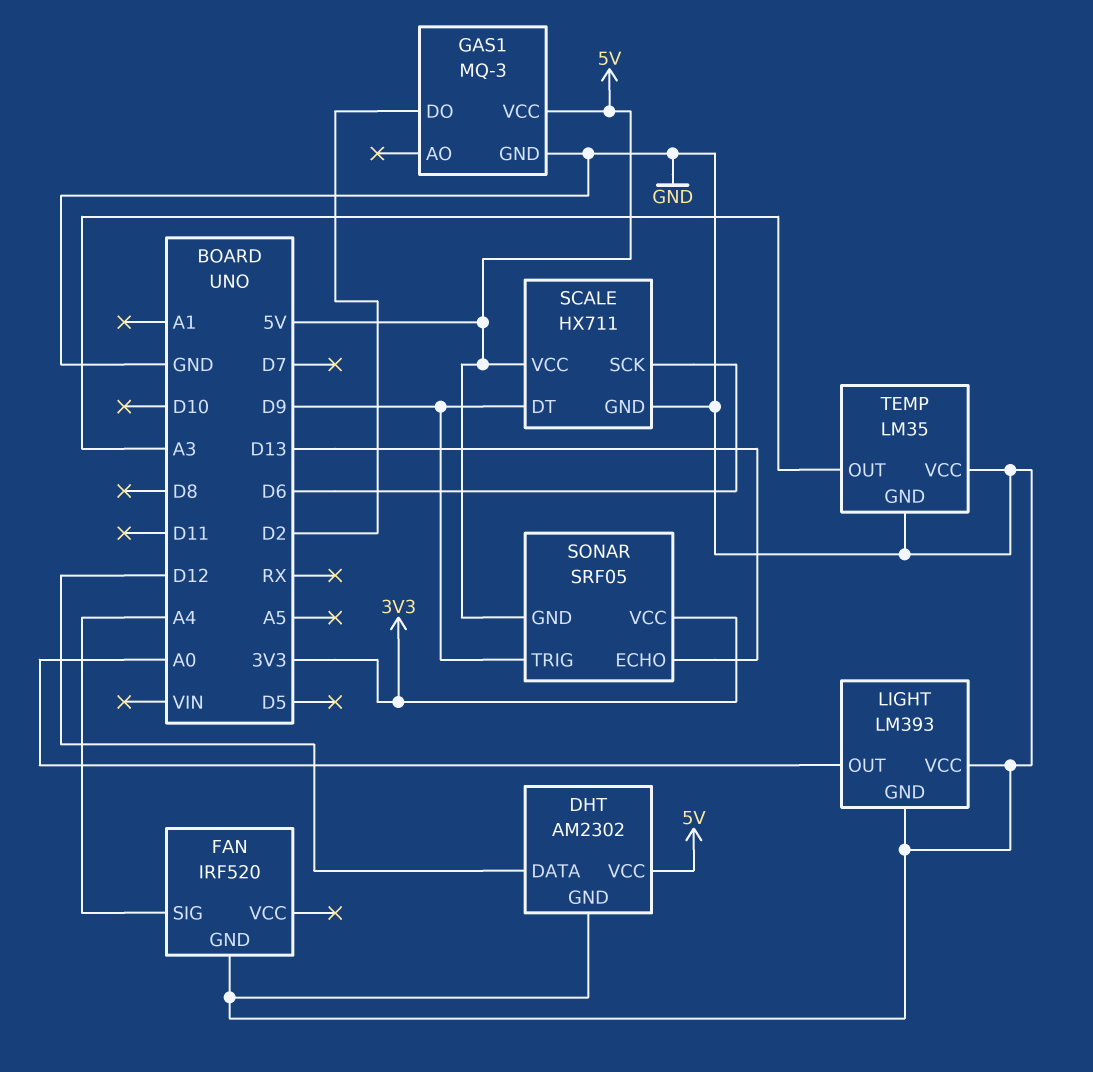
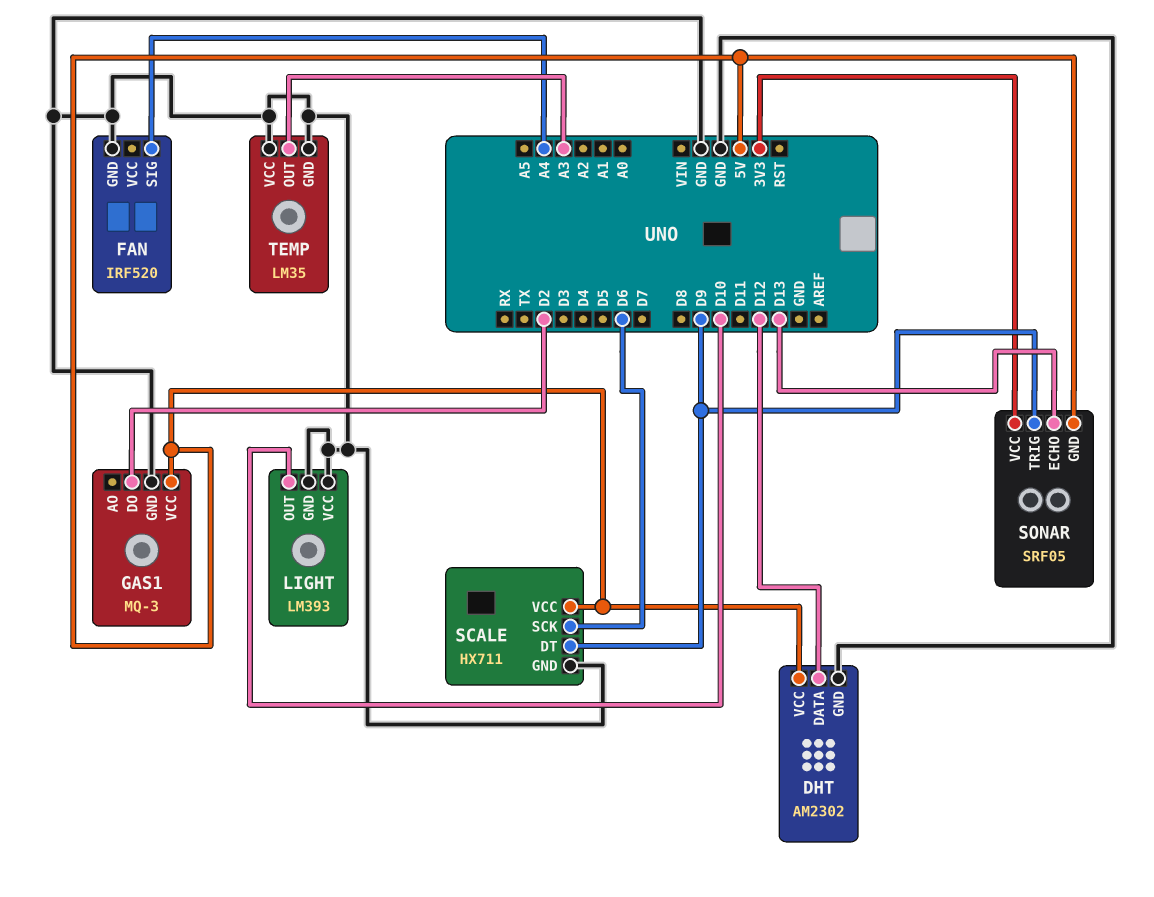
LIGHT pin OUT: A0 -> D10

